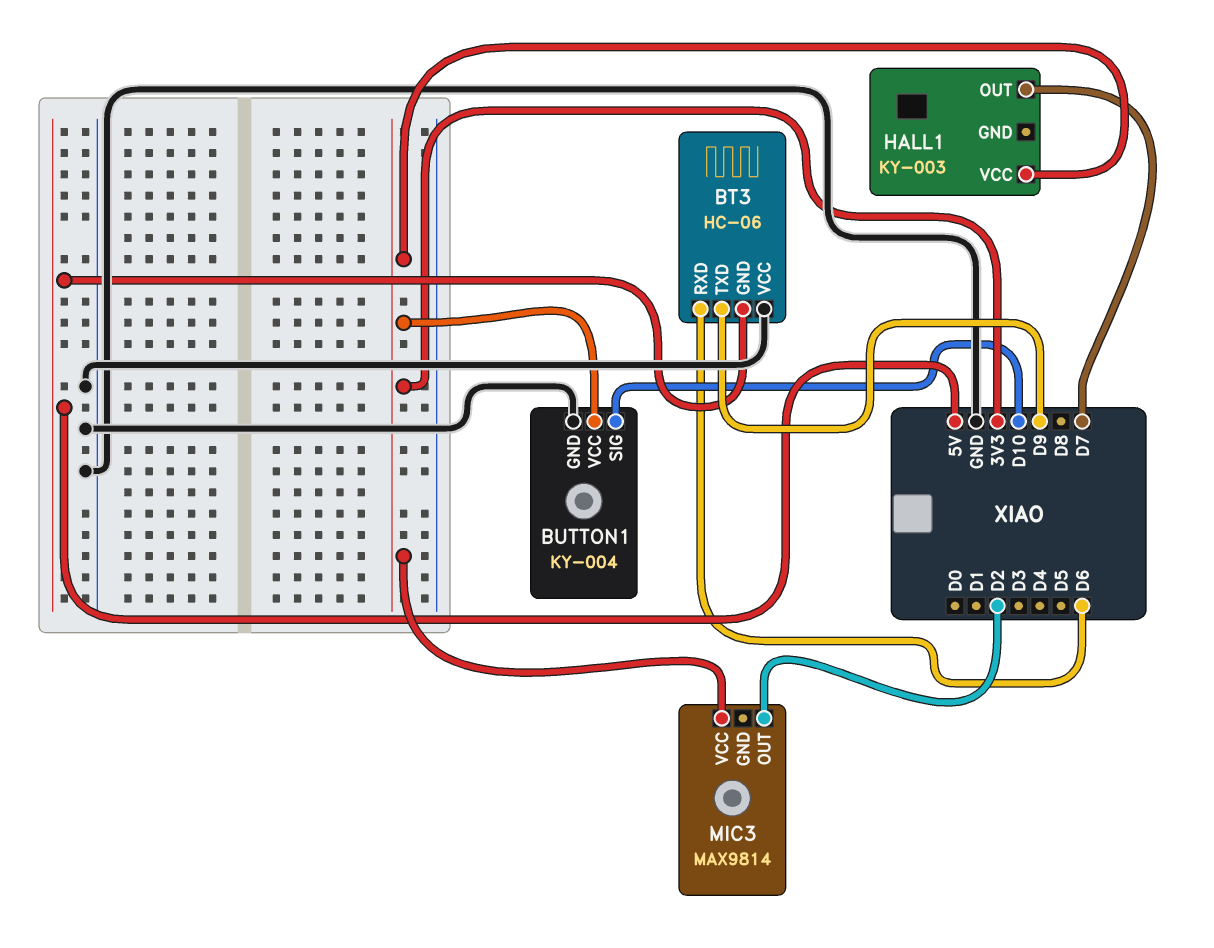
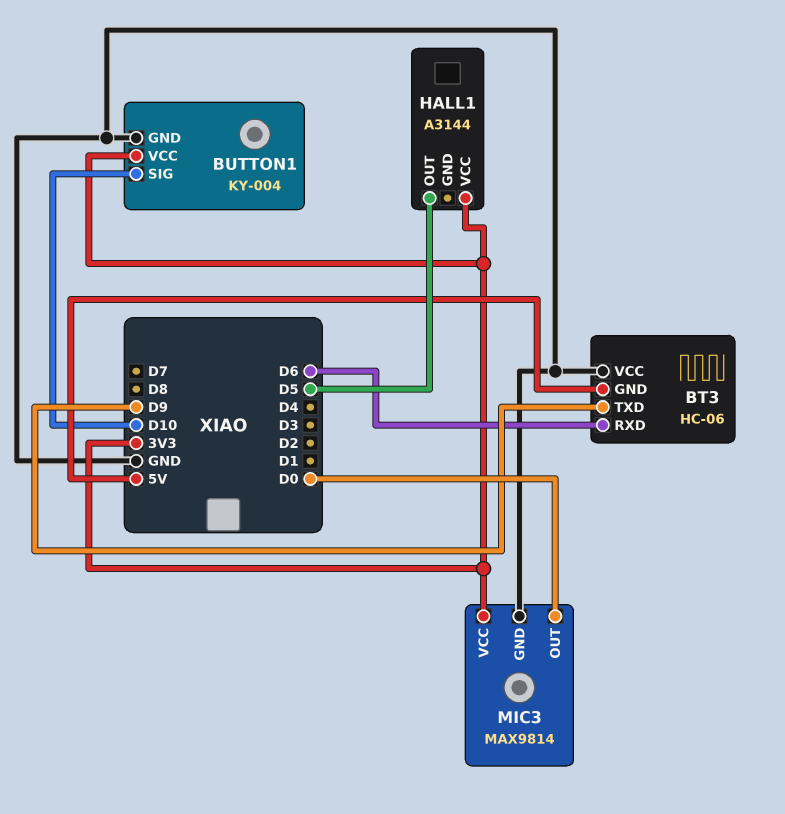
HALL1: KY-003 -> A3144
HALL1 pin OUT: D7 -> D5
MIC3 pin GND: none -> GND
MIC3 pin OUT: D2 -> D0

